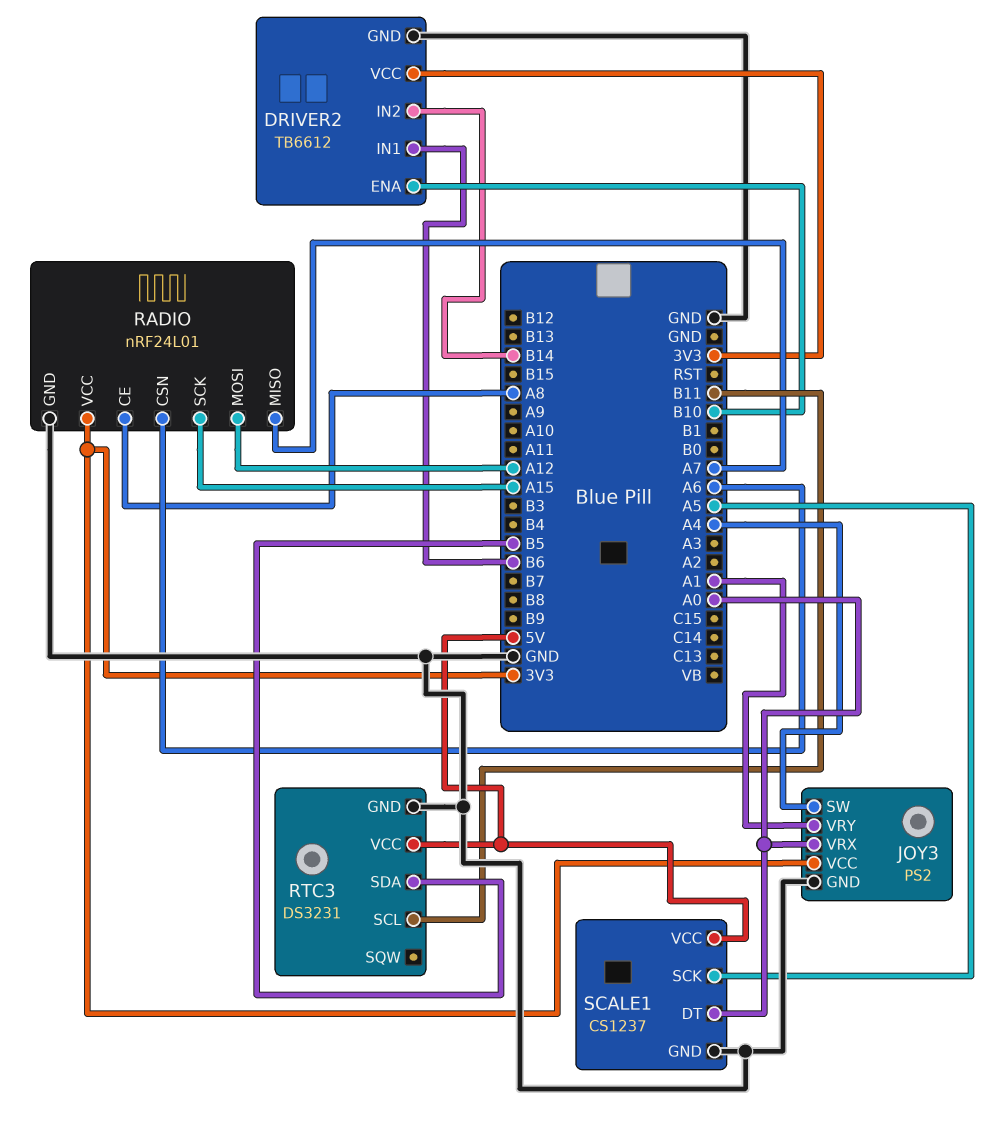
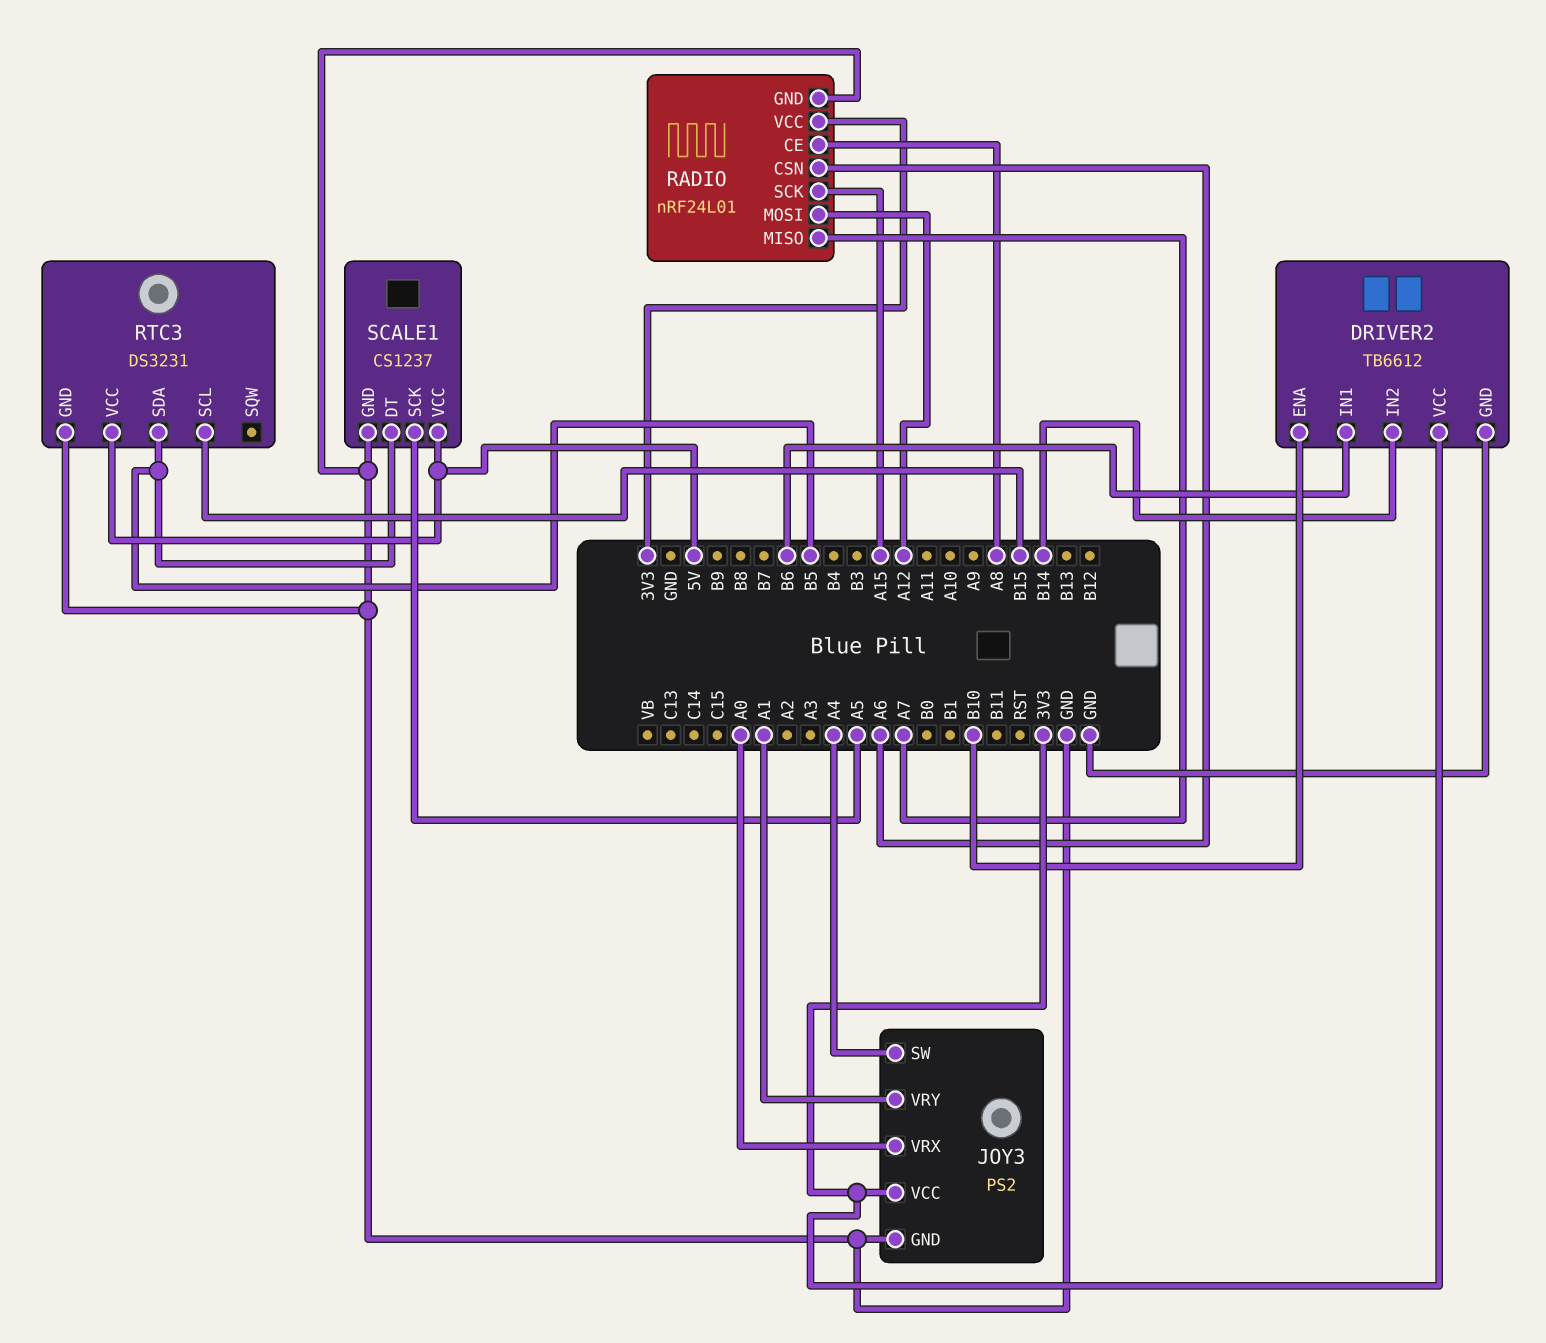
RTC3 pin SCL: B11 -> B15
SCALE1 pin DT: A0 -> B5

